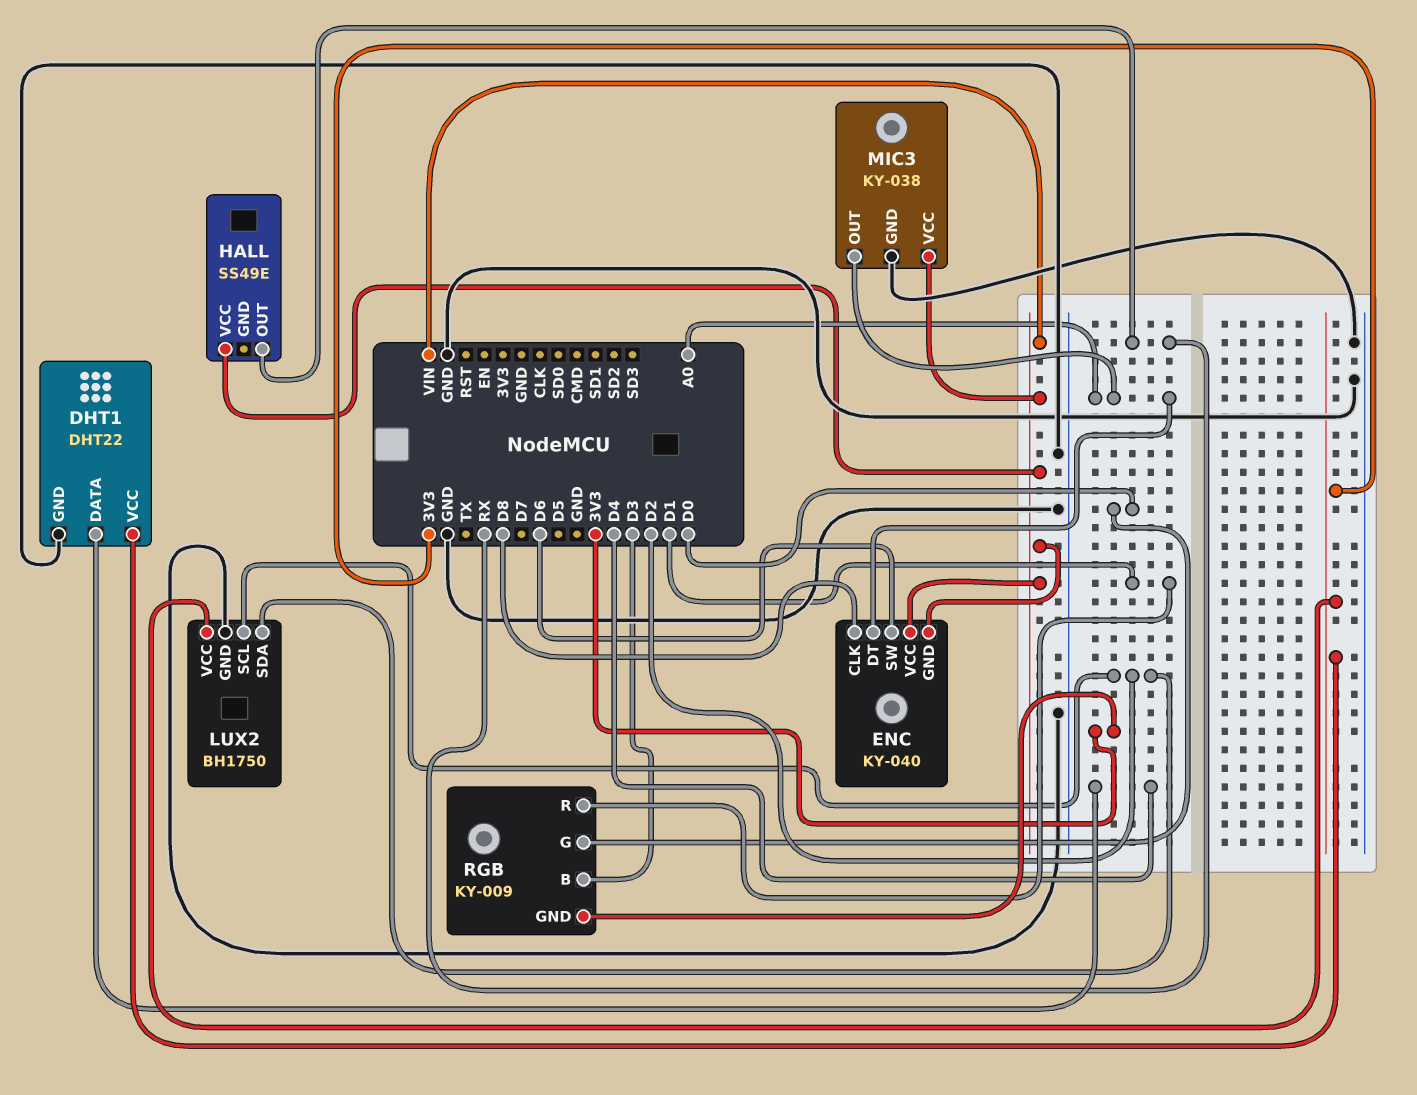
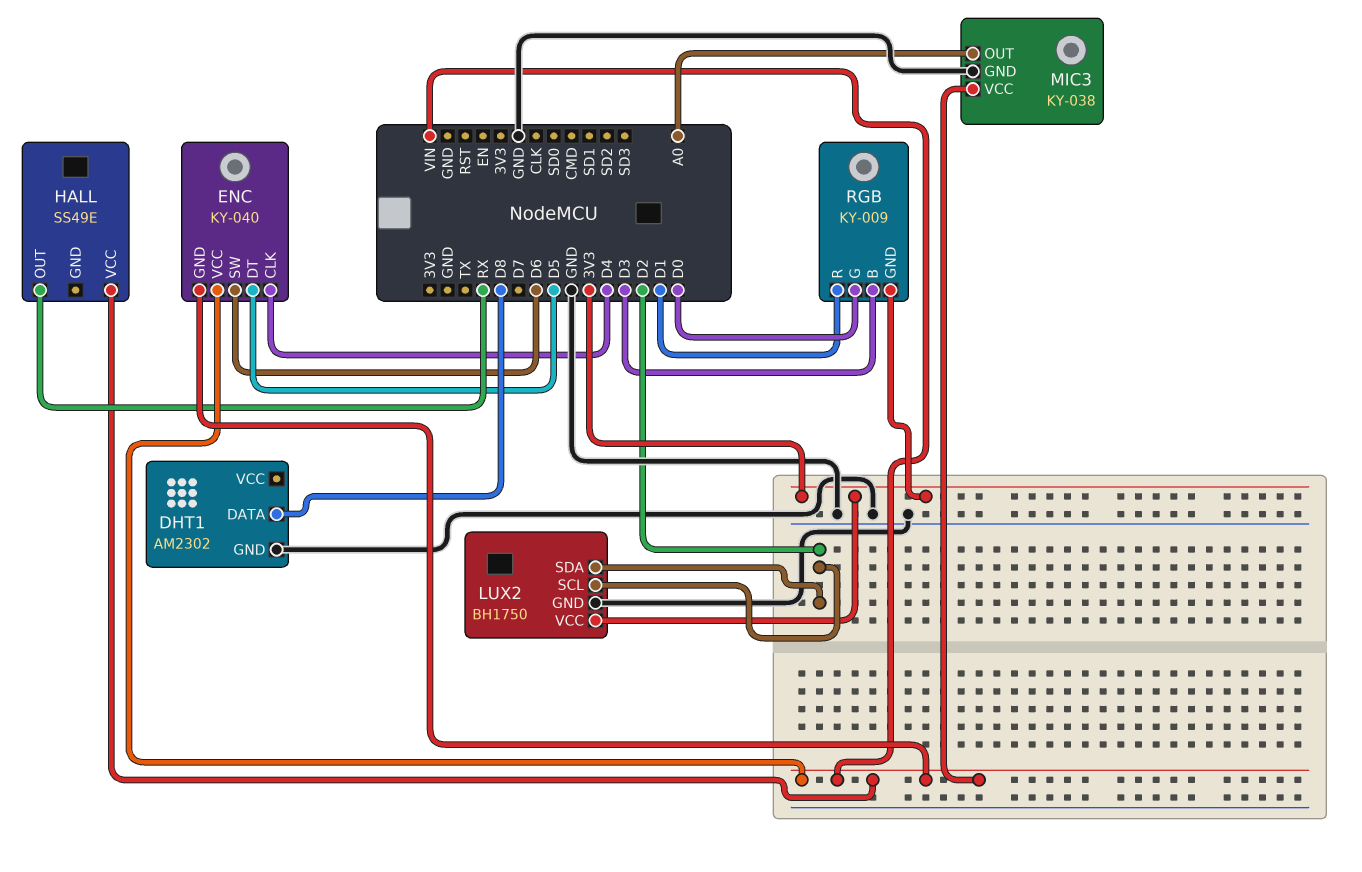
DHT1: DHT22 -> AM2302
DHT1 pin DATA: D4 -> D8
DHT1 pin VCC: 3V3 -> none
ENC pin CLK: D8 -> D4
ENC pin DT: A0 -> D5

